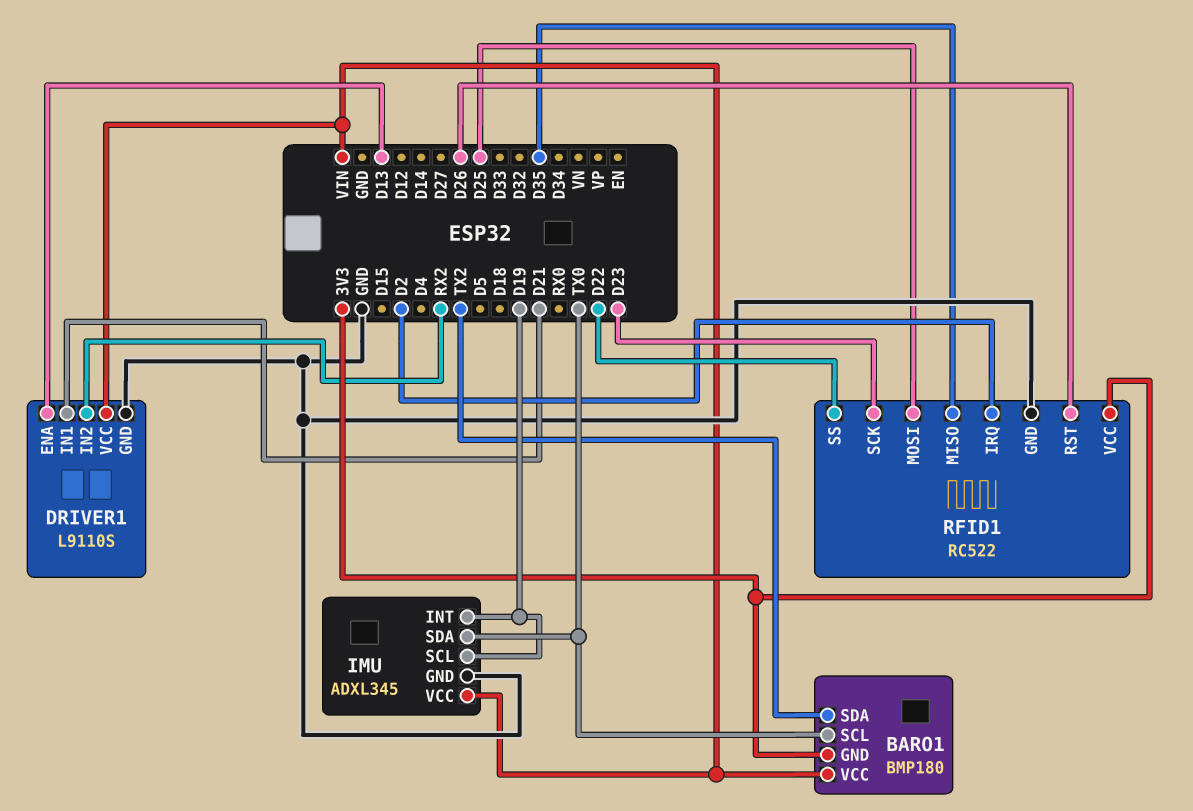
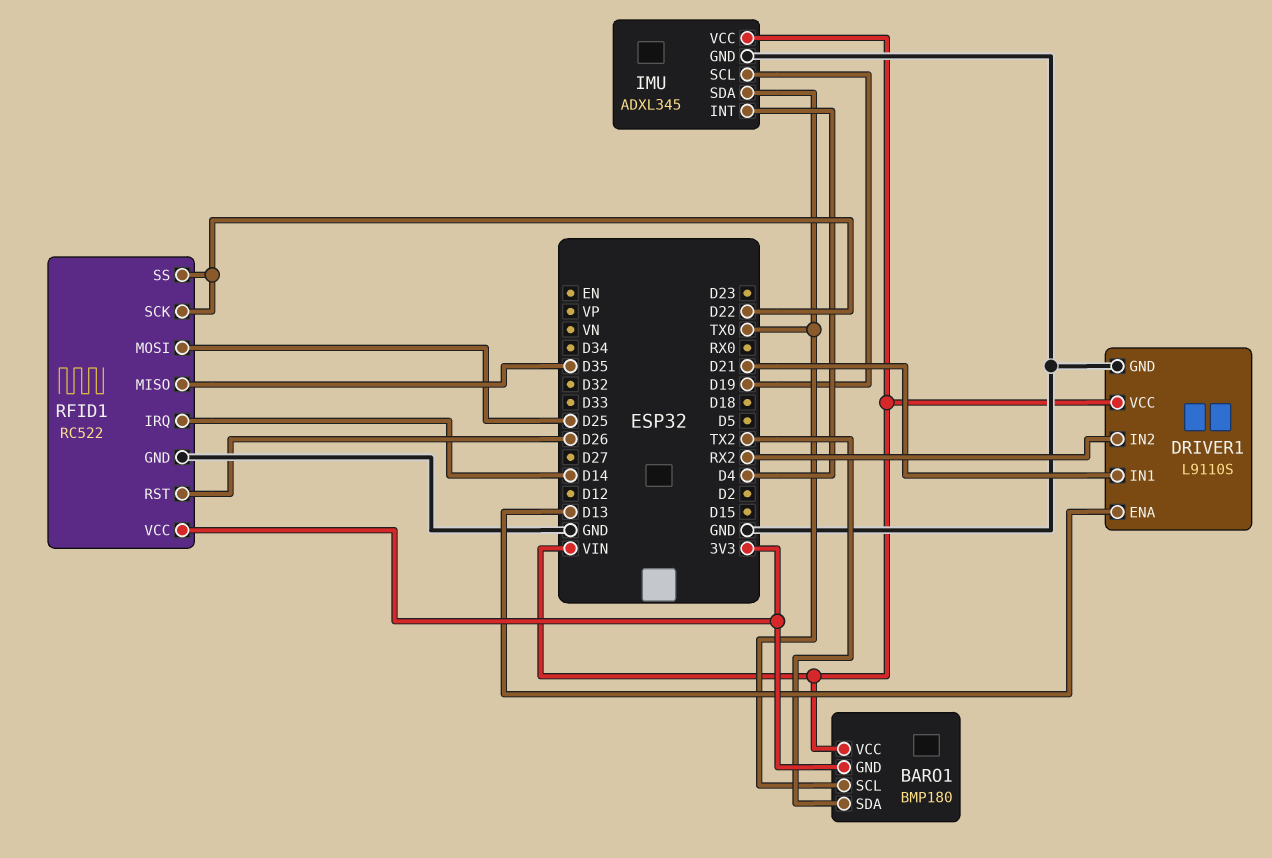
IMU pin INT: D19 -> D4
RFID1 pin IRQ: D2 -> D14
RFID1 pin SCK: D23 -> D22

